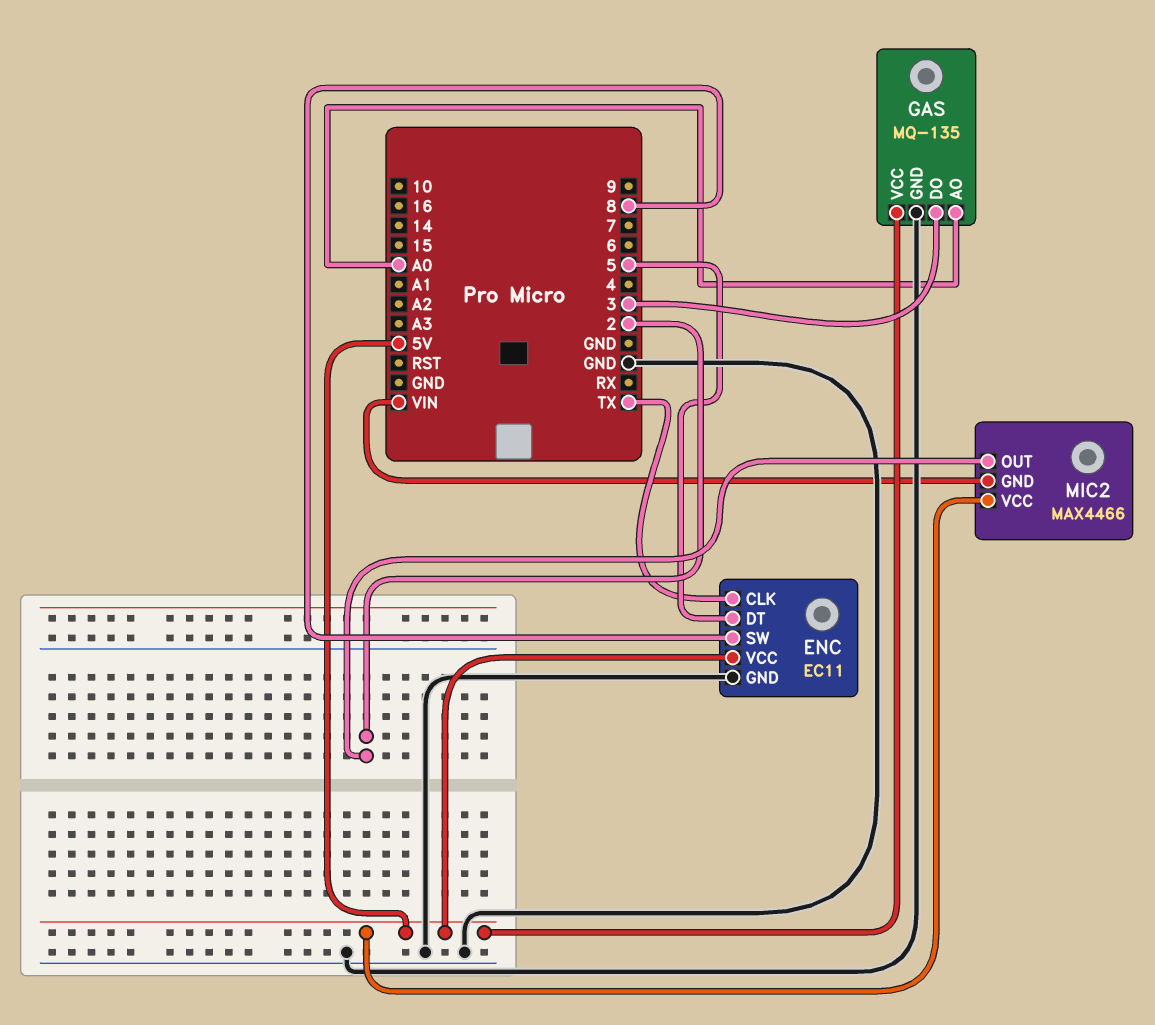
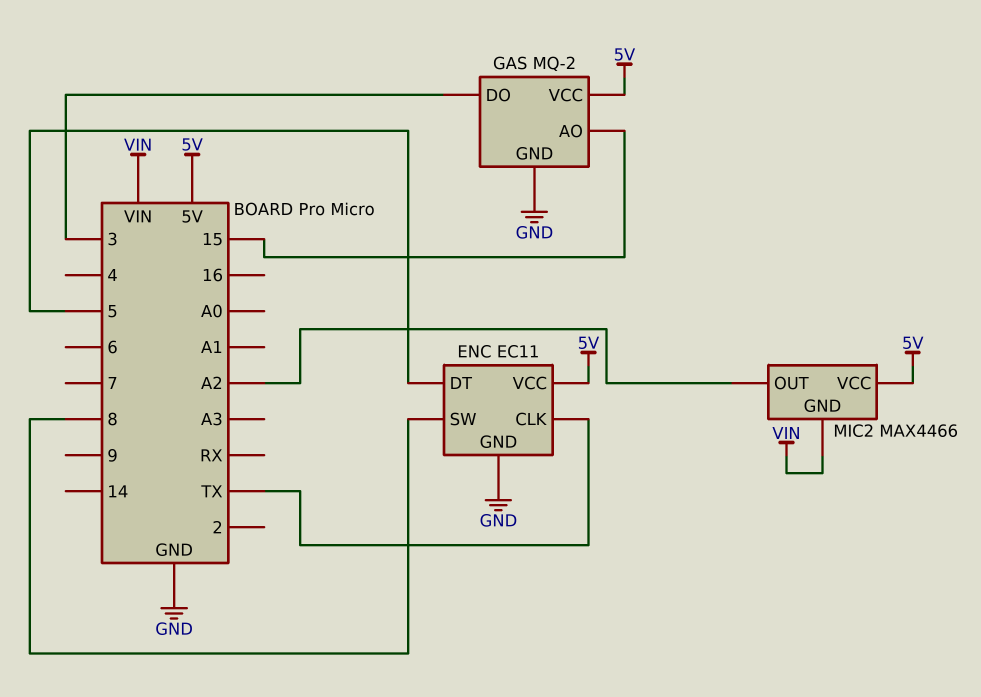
GAS: MQ-135 -> MQ-2
GAS pin AO: A0 -> 15
MIC2 pin OUT: 2 -> A2

